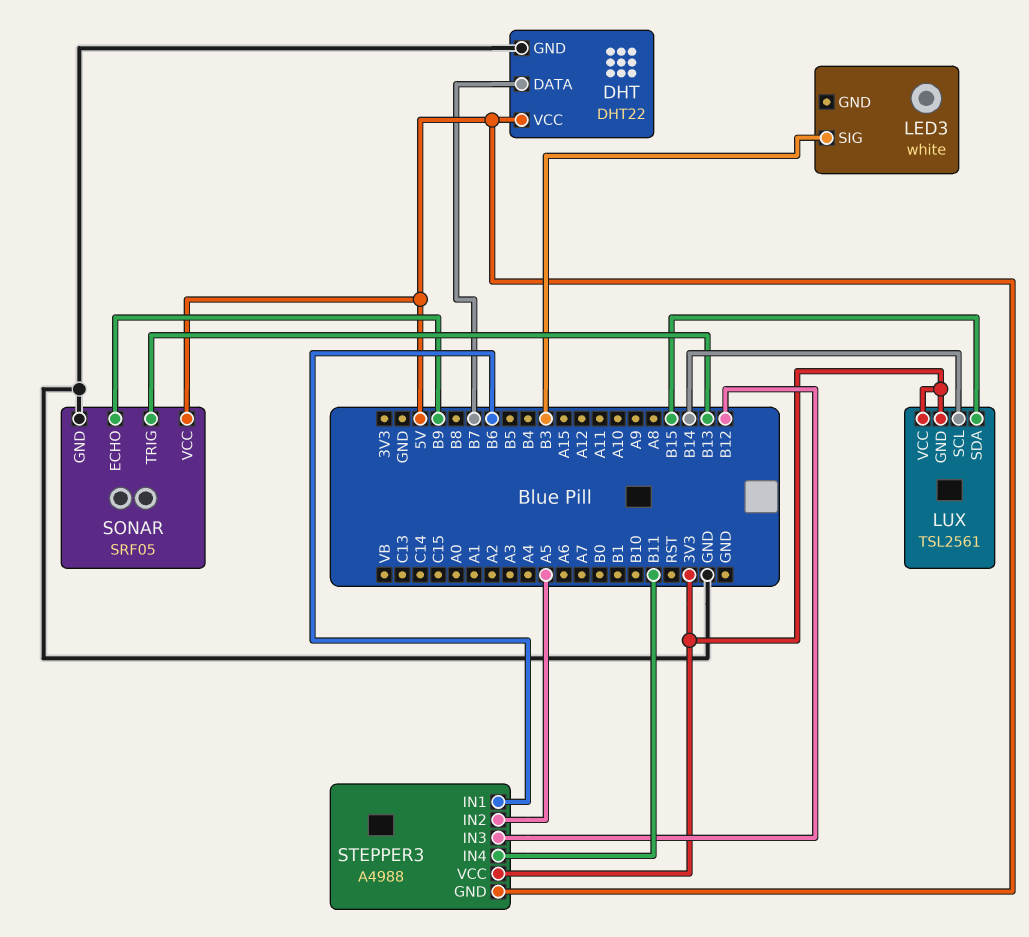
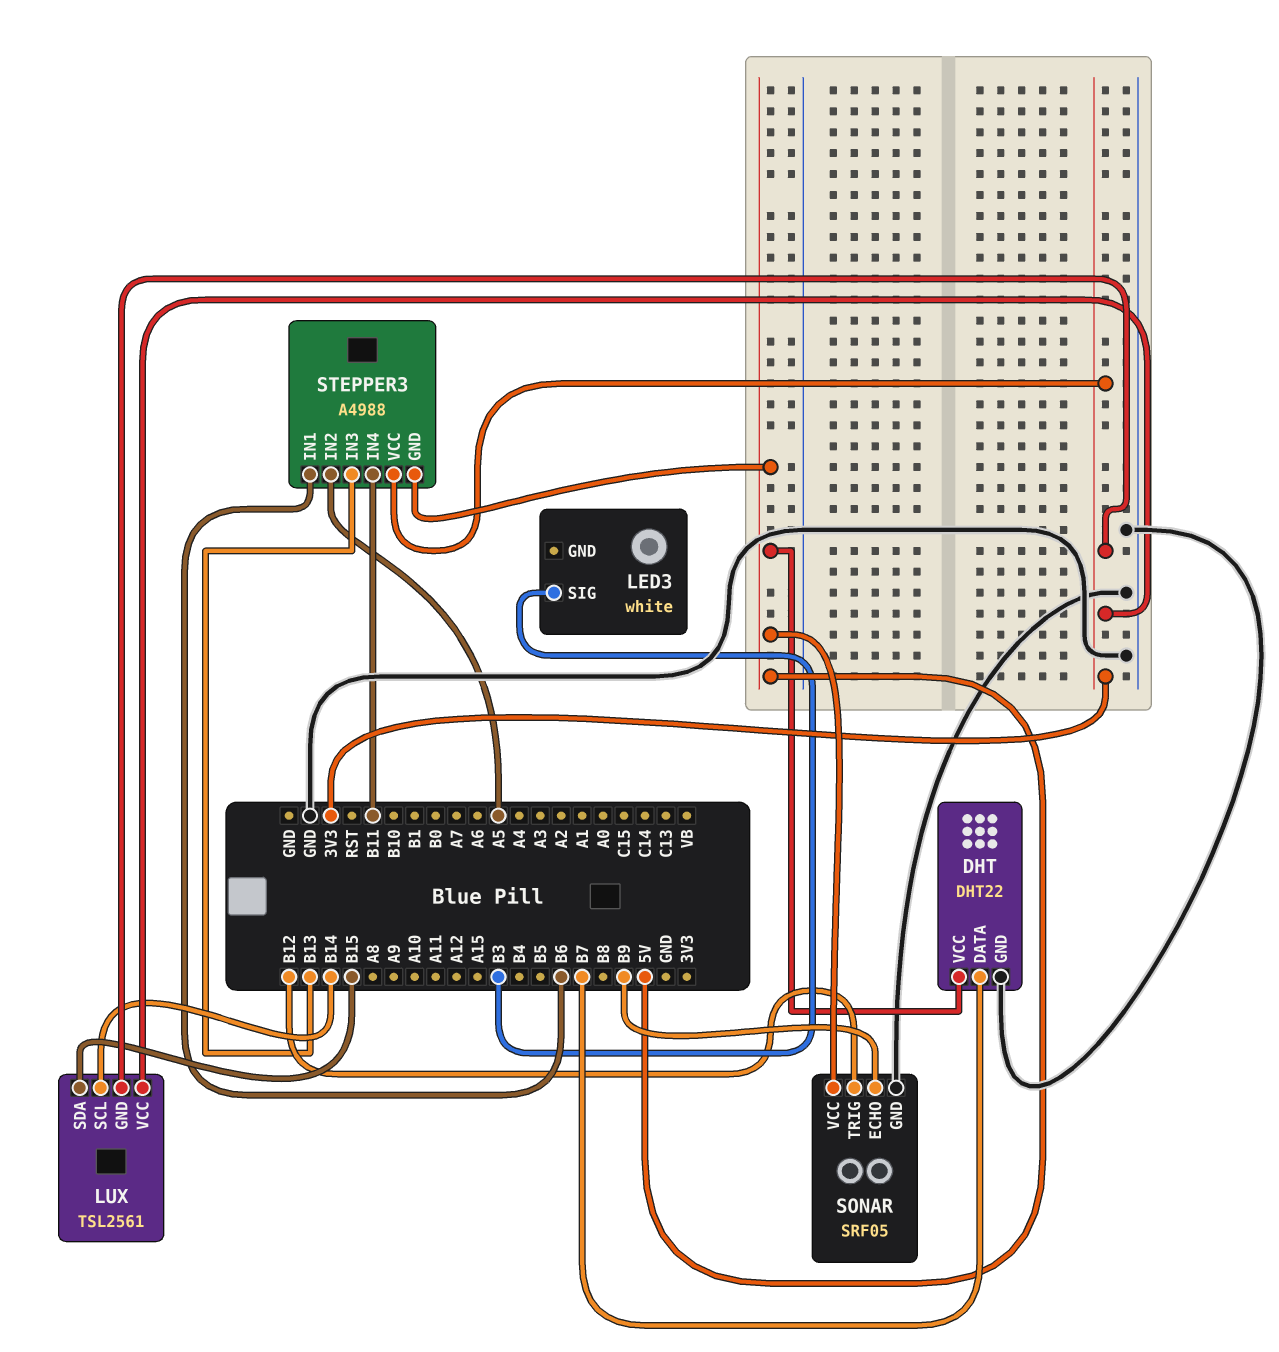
SONAR pin TRIG: B13 -> B12
STEPPER3 pin IN3: B12 -> B13

